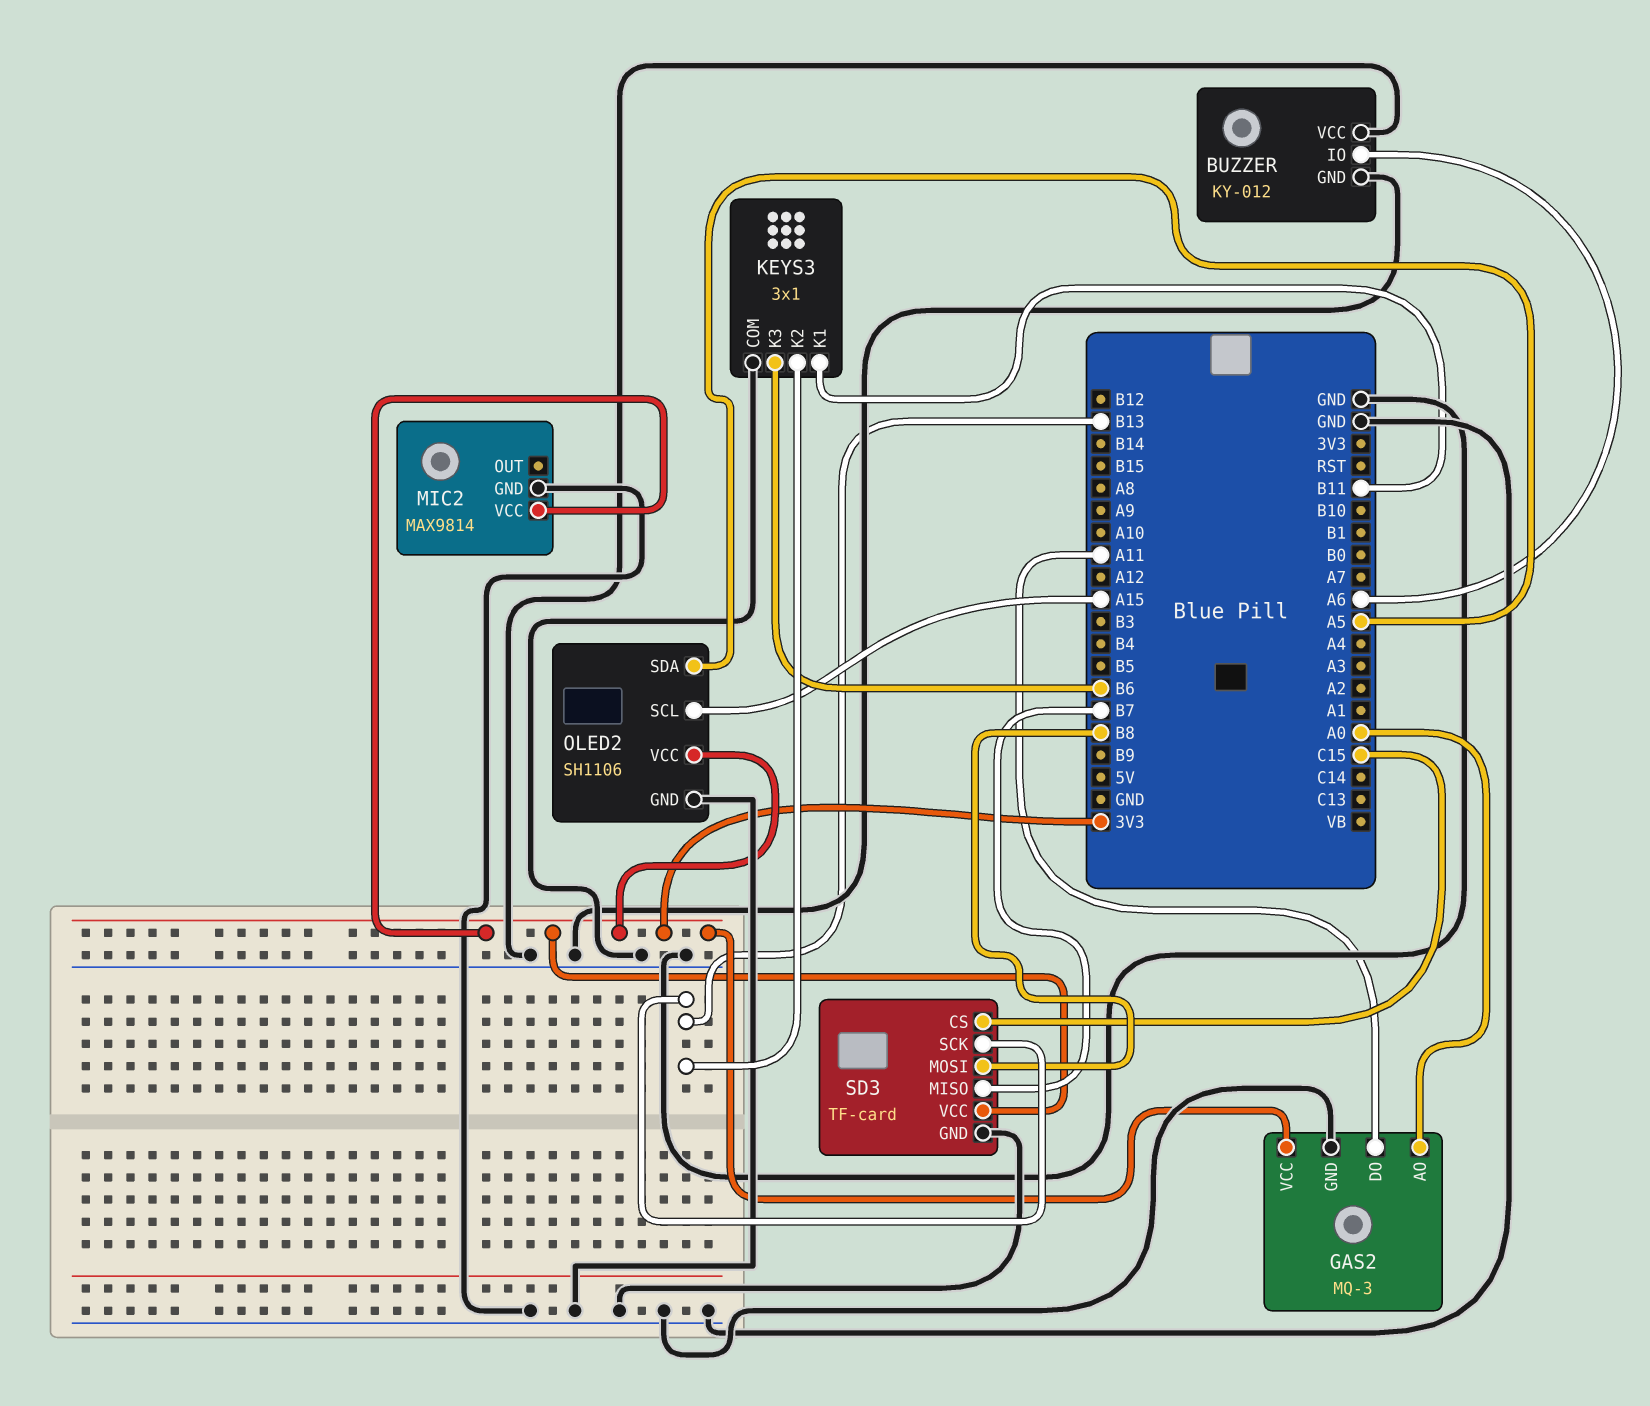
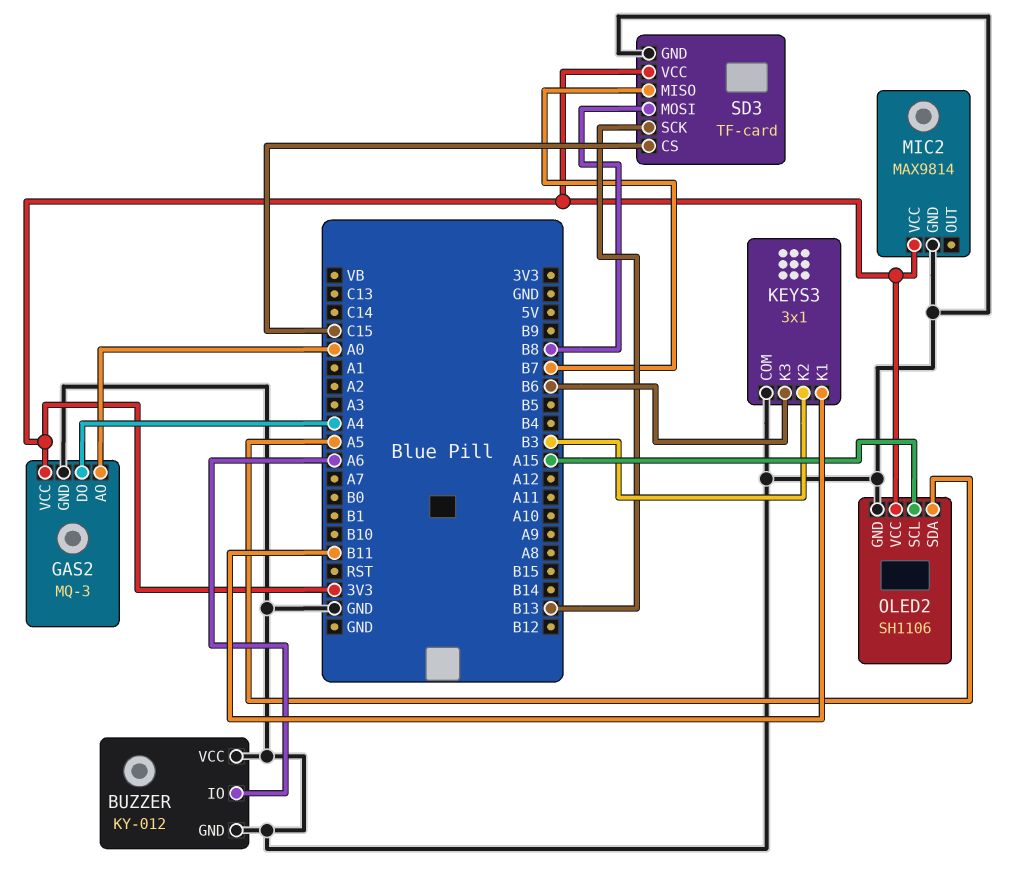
GAS2 pin DO: A11 -> A4
KEYS3 pin K2: B13 -> B3

